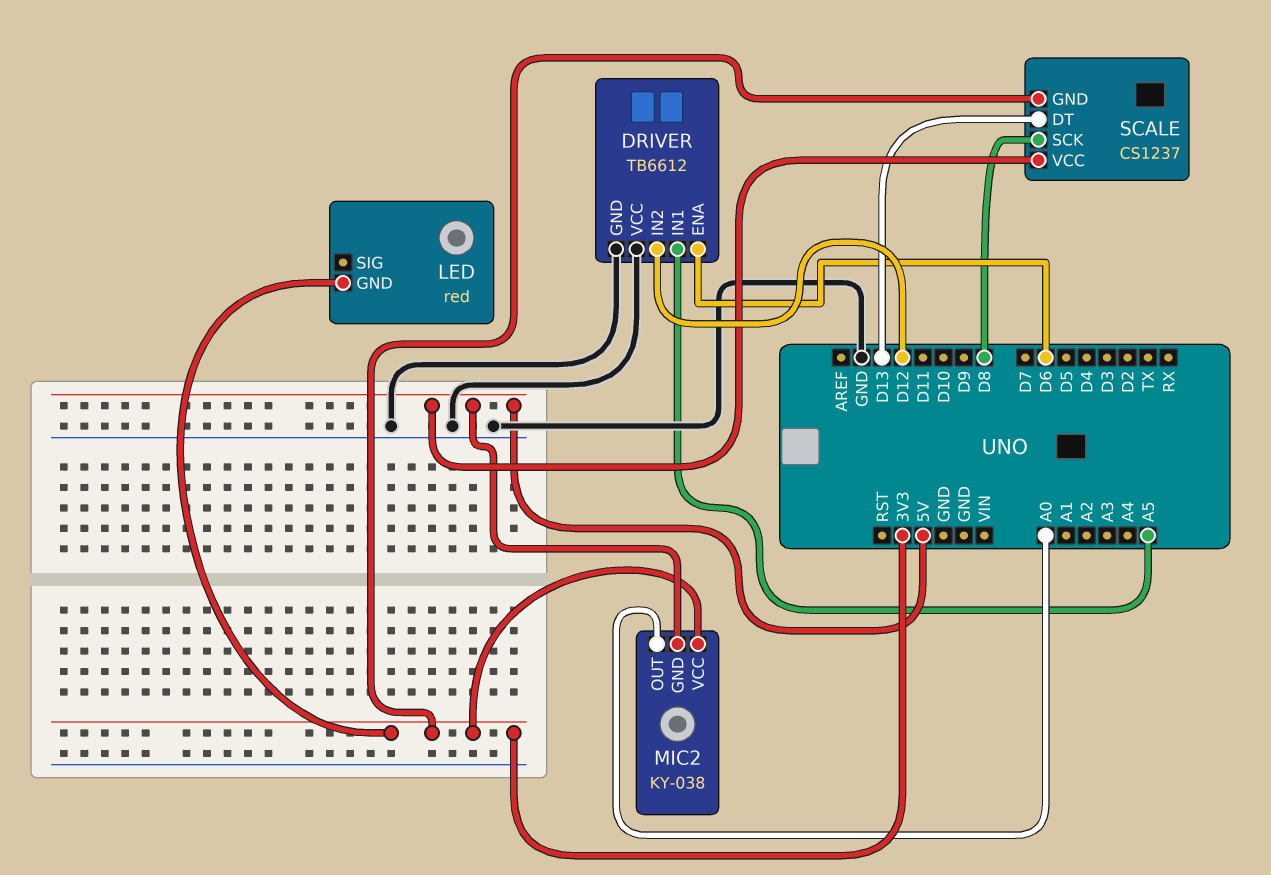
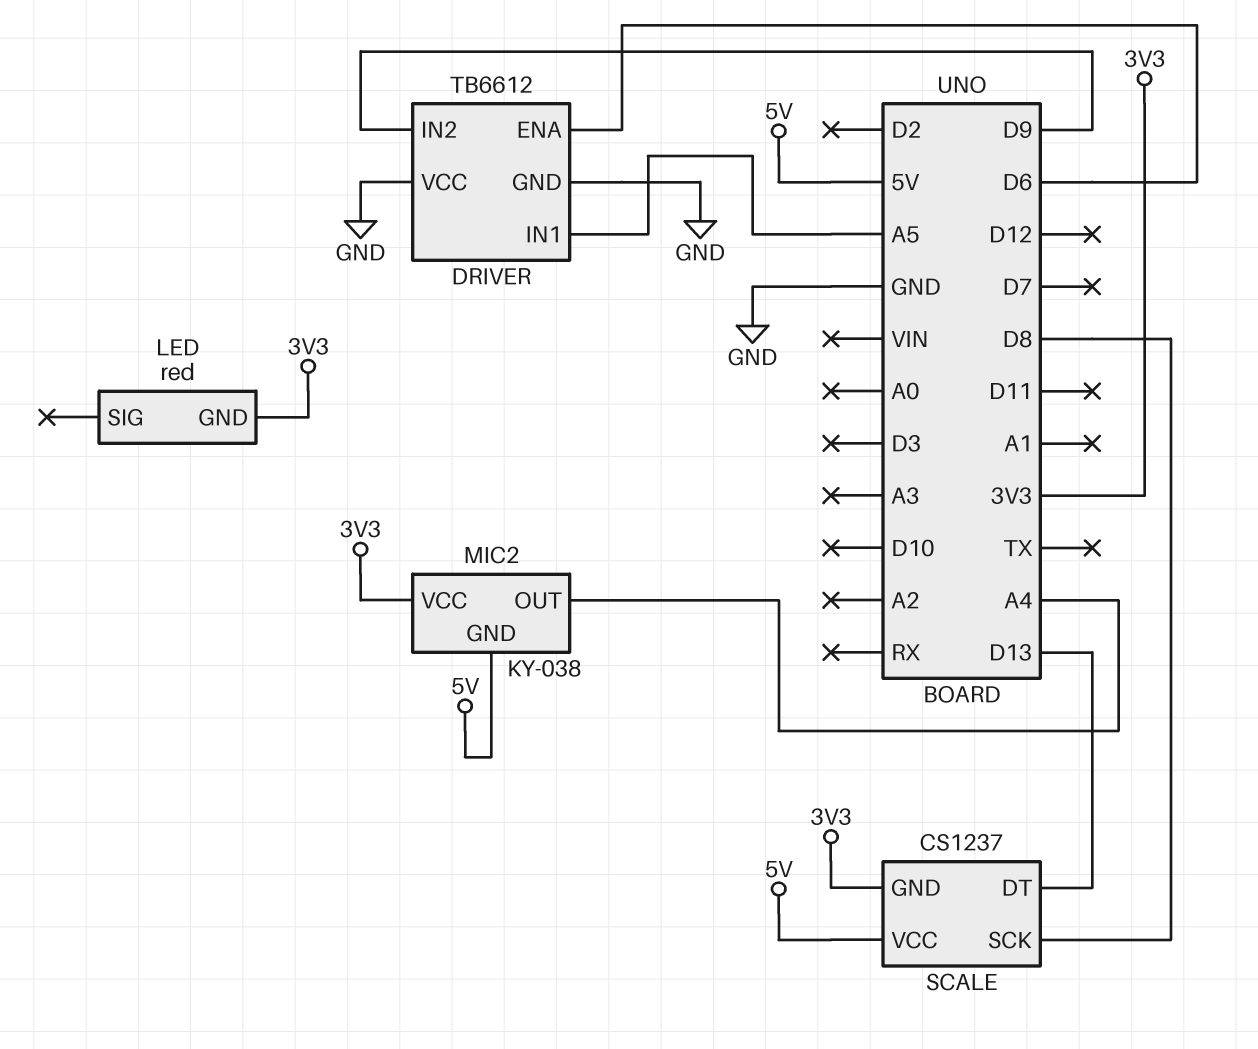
DRIVER pin IN2: D12 -> D9
MIC2 pin OUT: A0 -> A4

